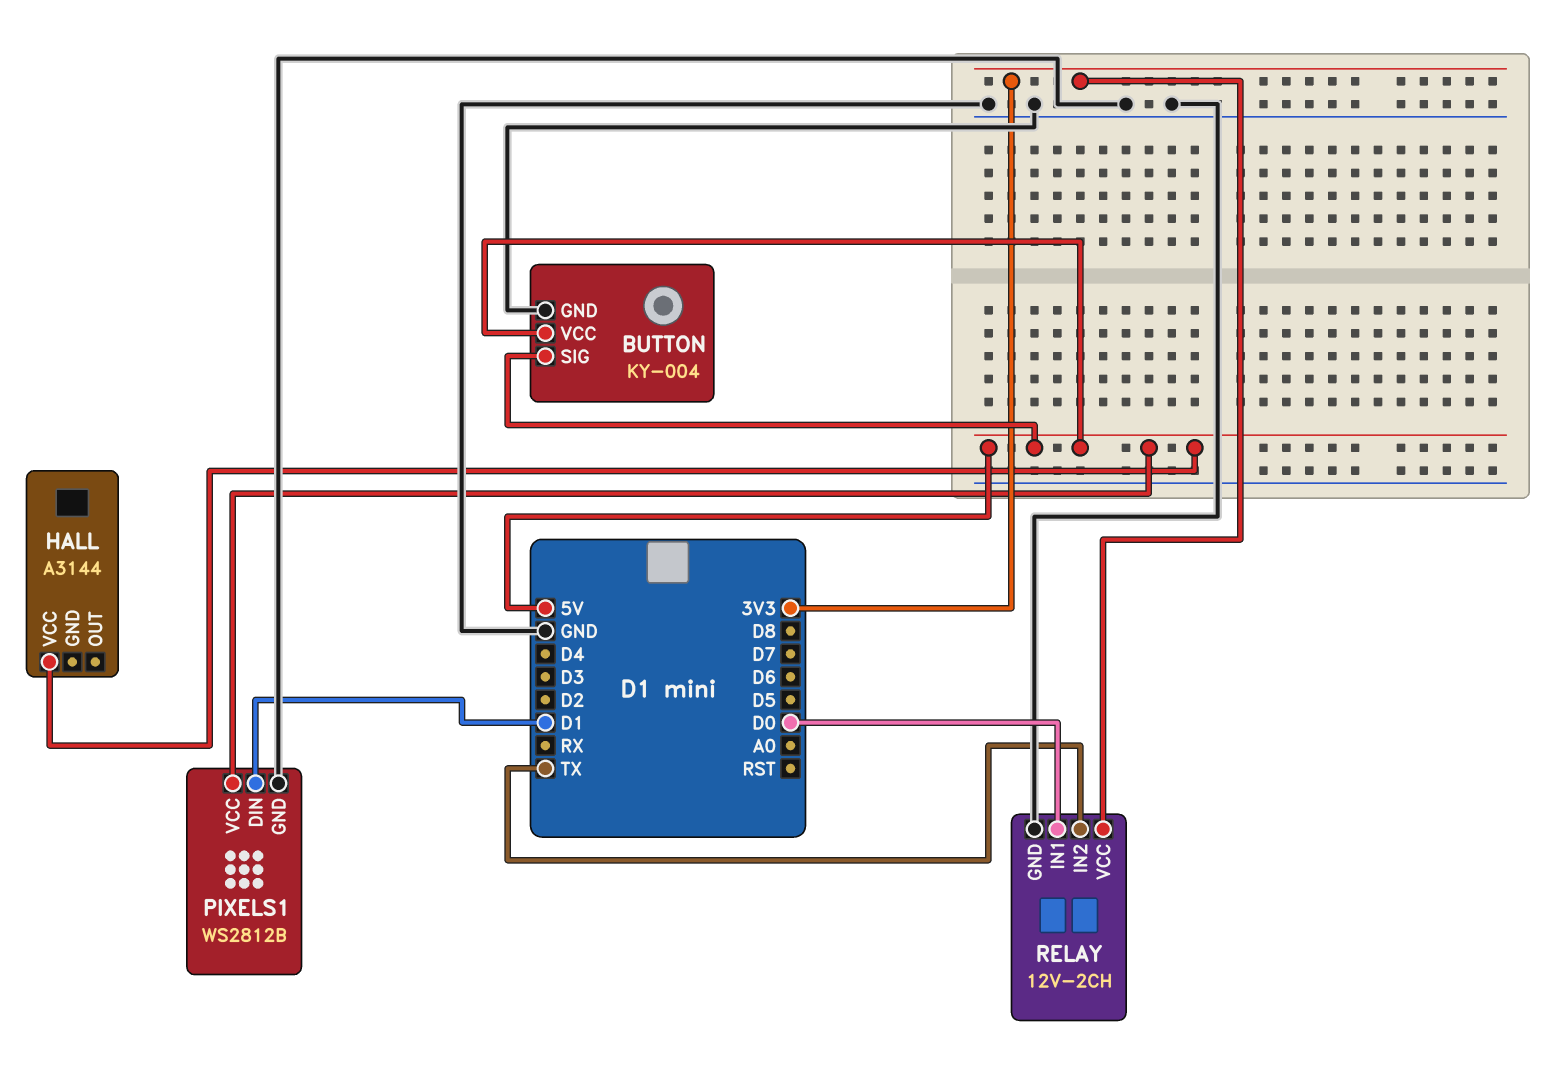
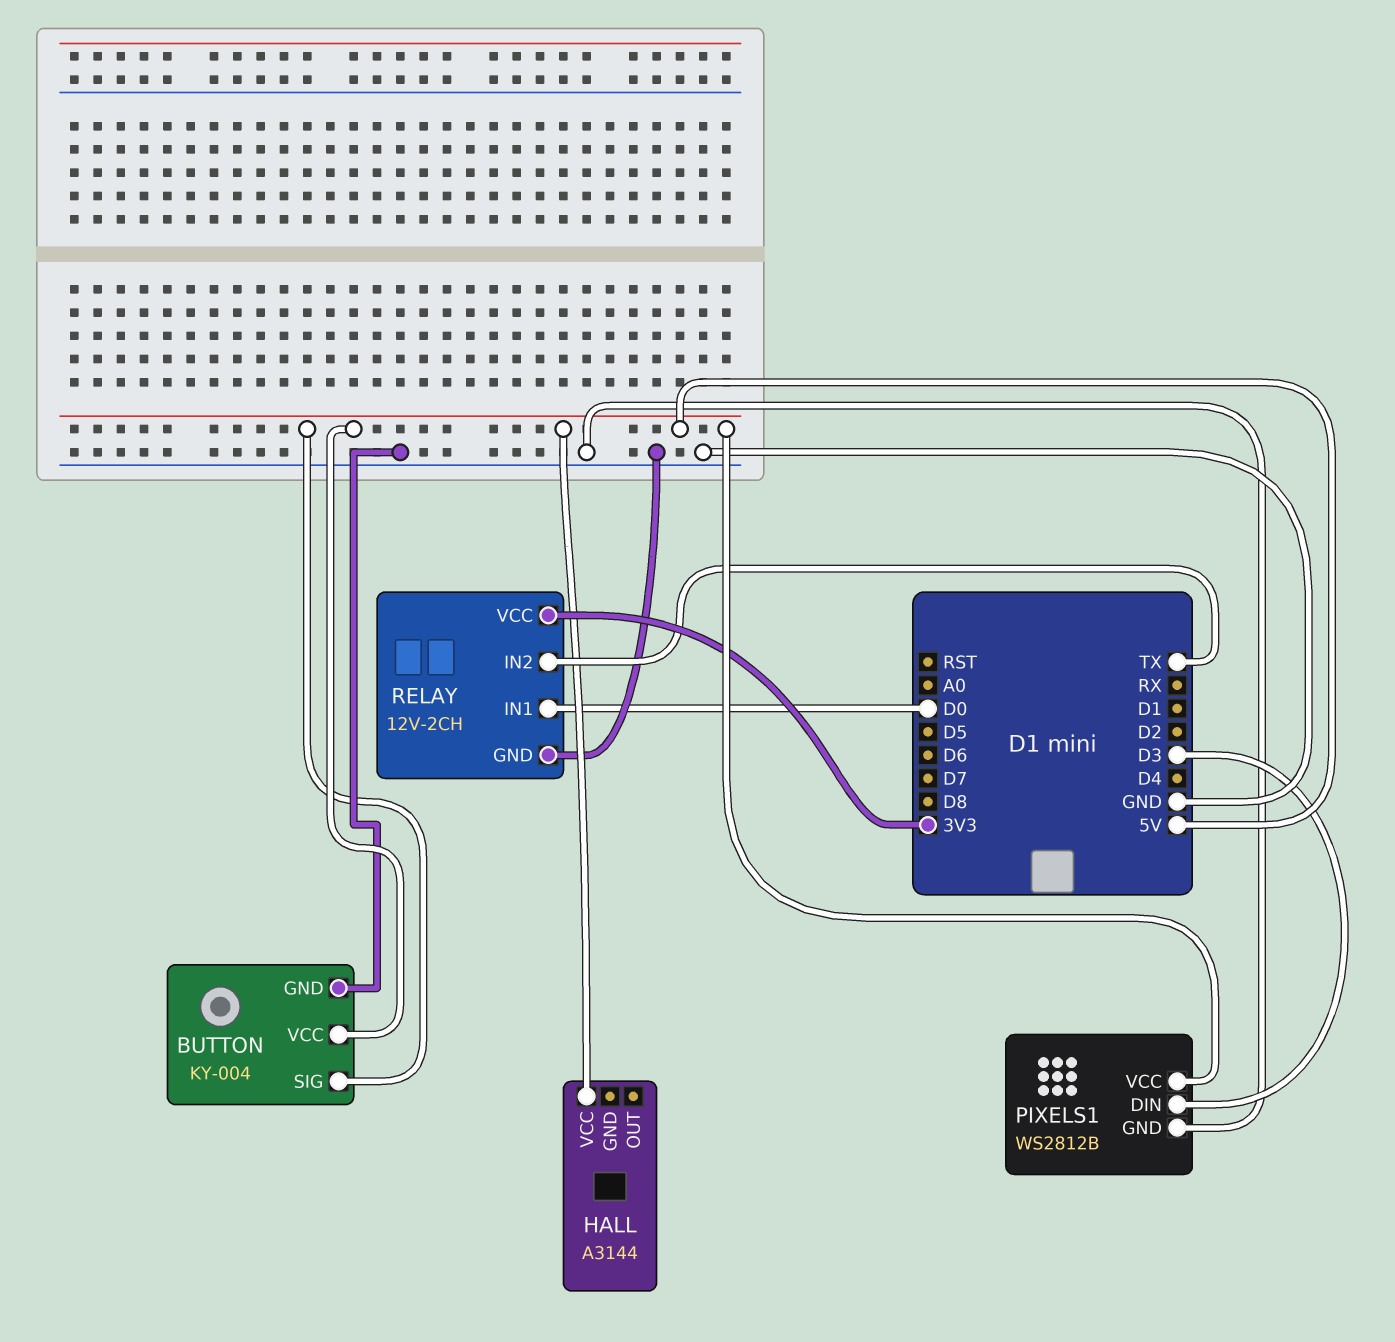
PIXELS1 pin DIN: D1 -> D3

